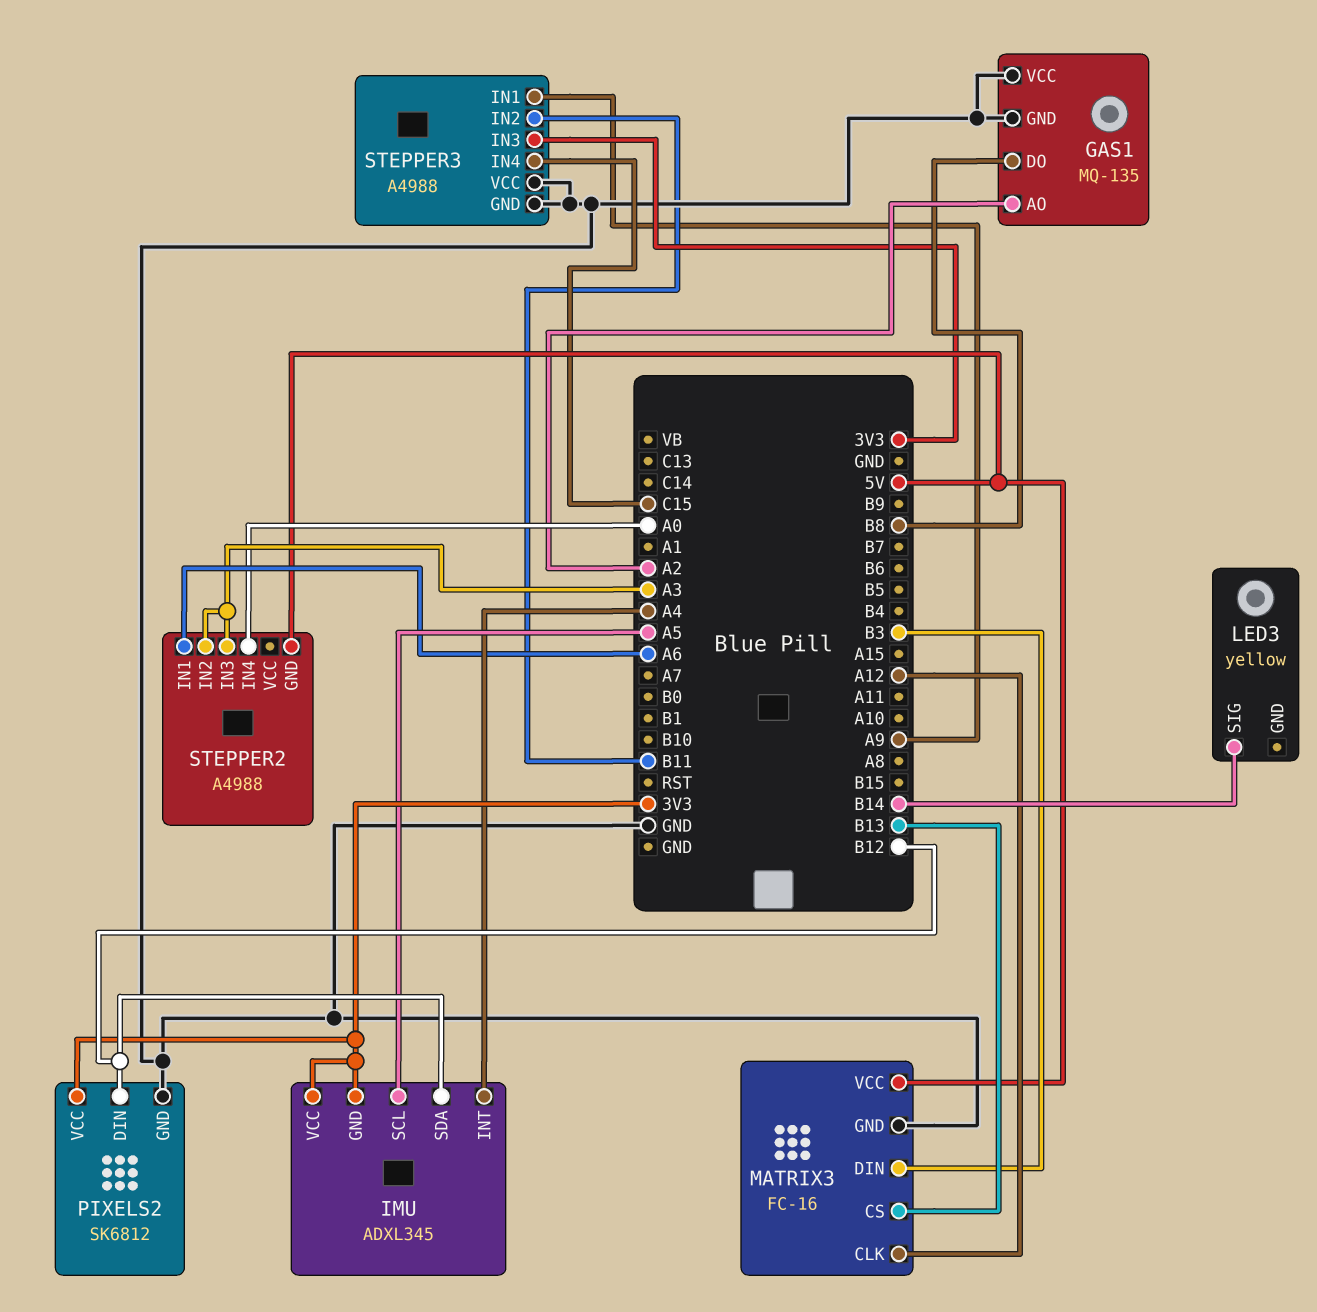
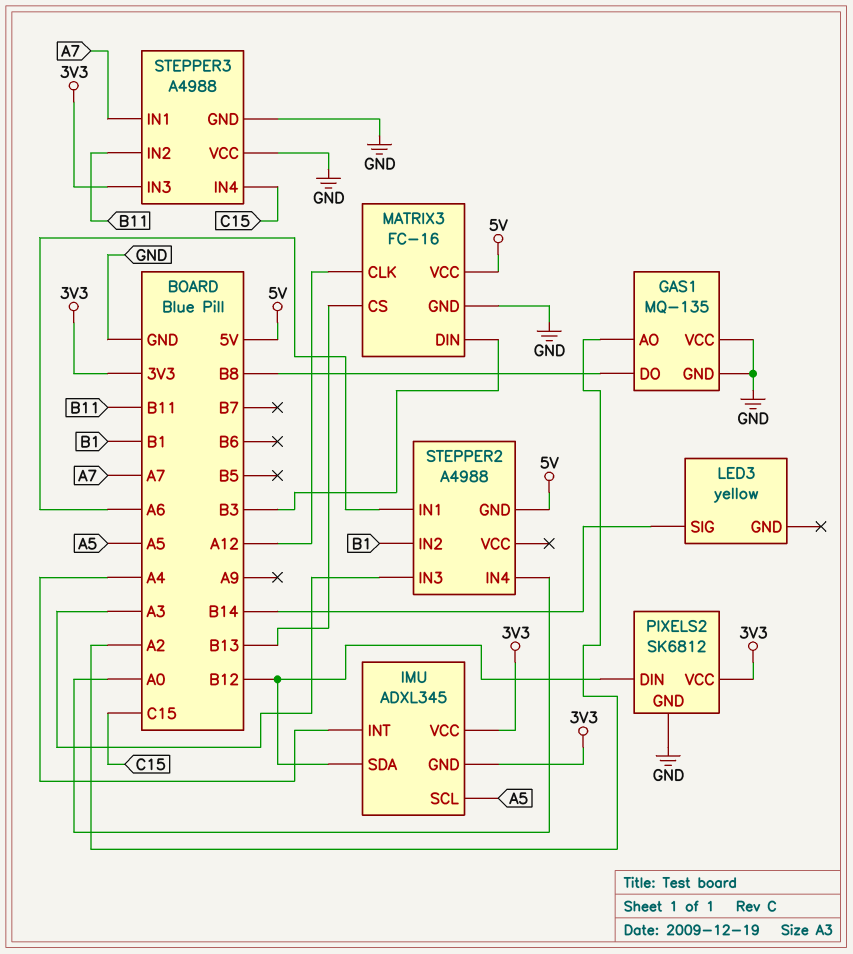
STEPPER2 pin IN2: A3 -> B1
STEPPER3 pin IN1: A9 -> A7

